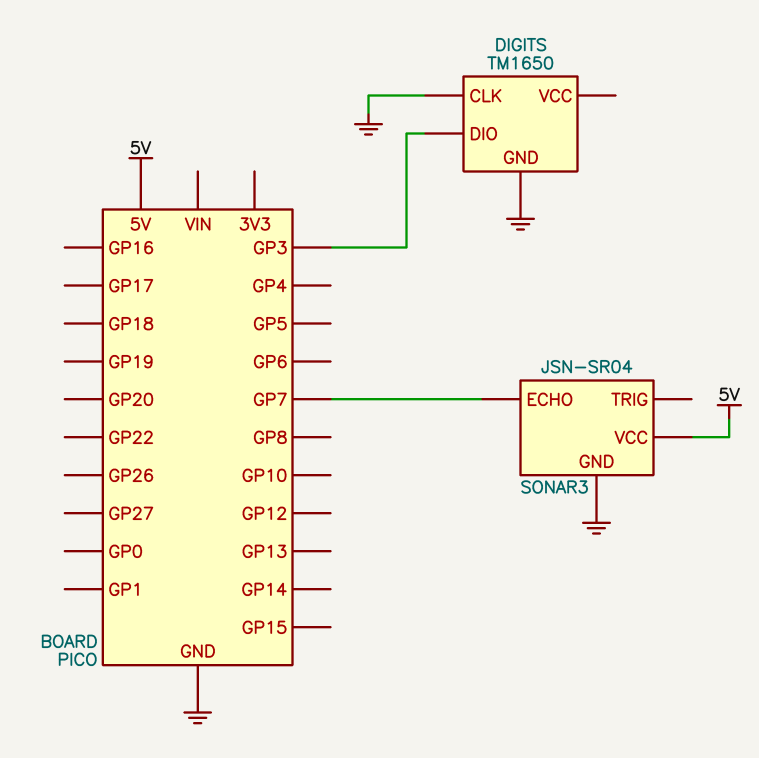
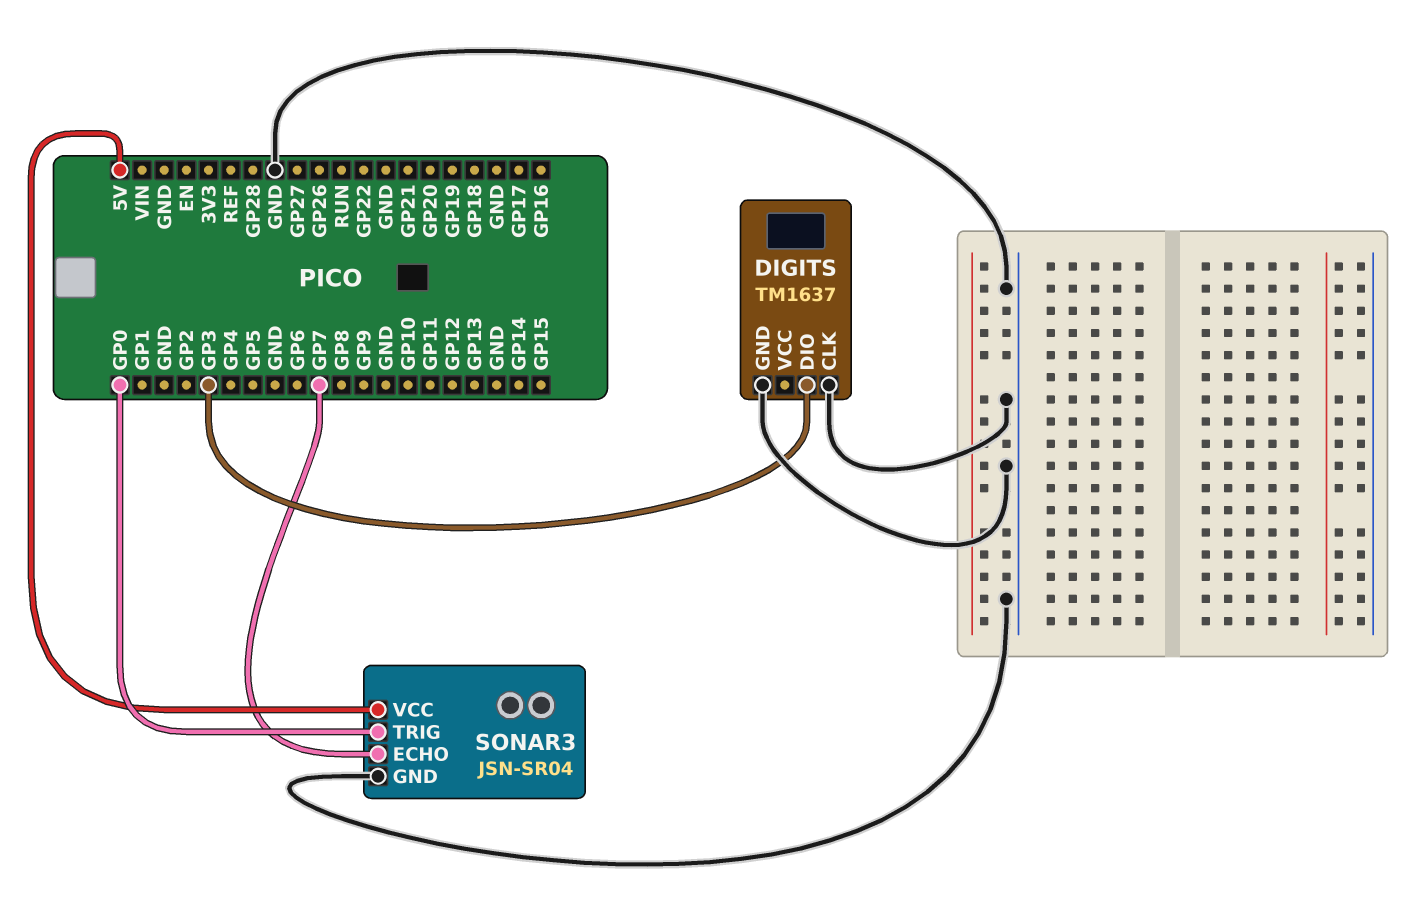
DIGITS: TM1650 -> TM1637
SONAR3 pin TRIG: none -> GP0

